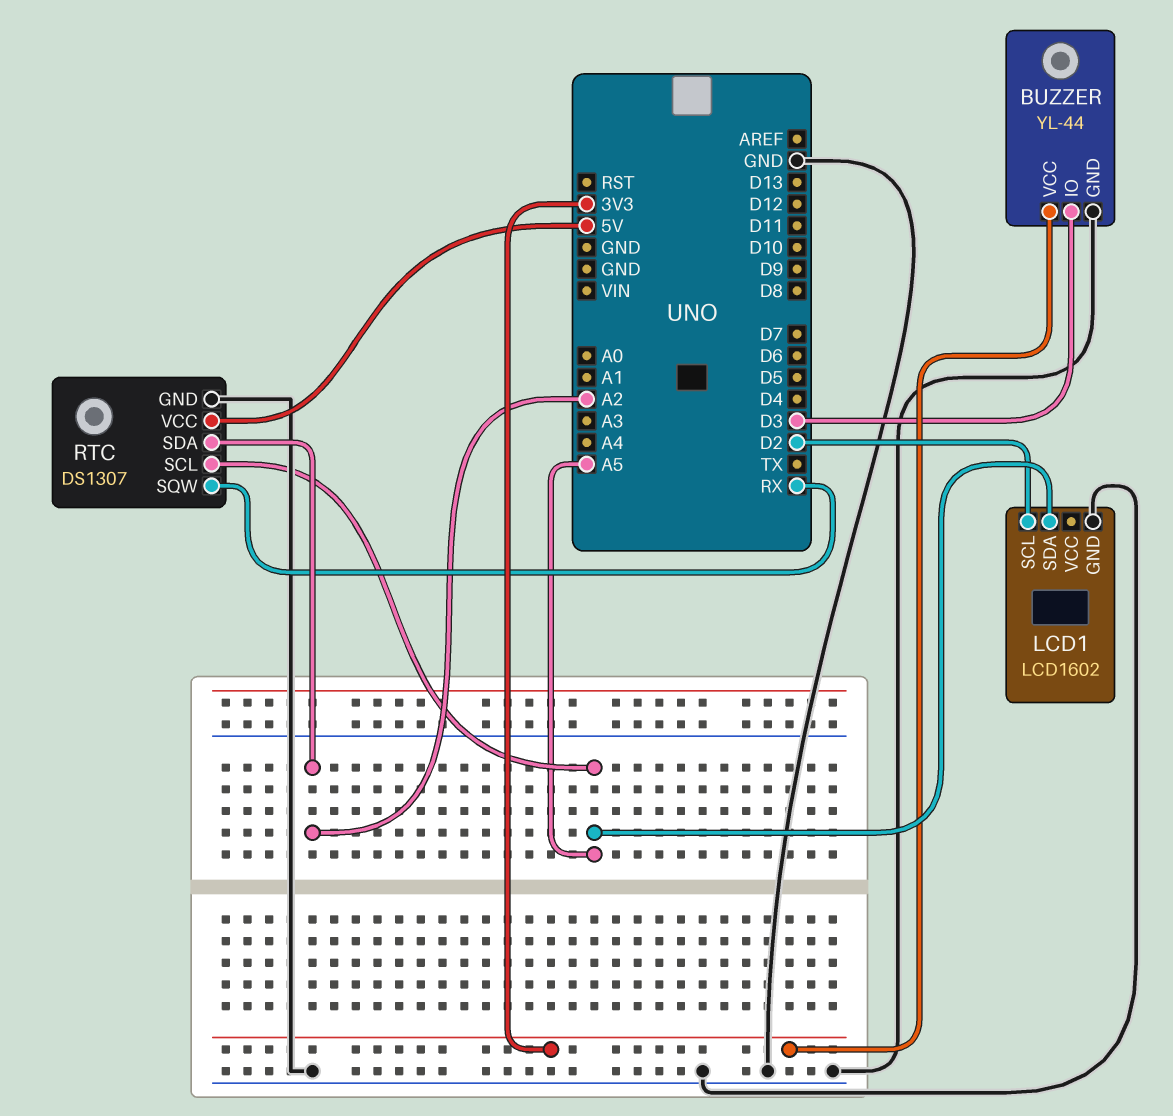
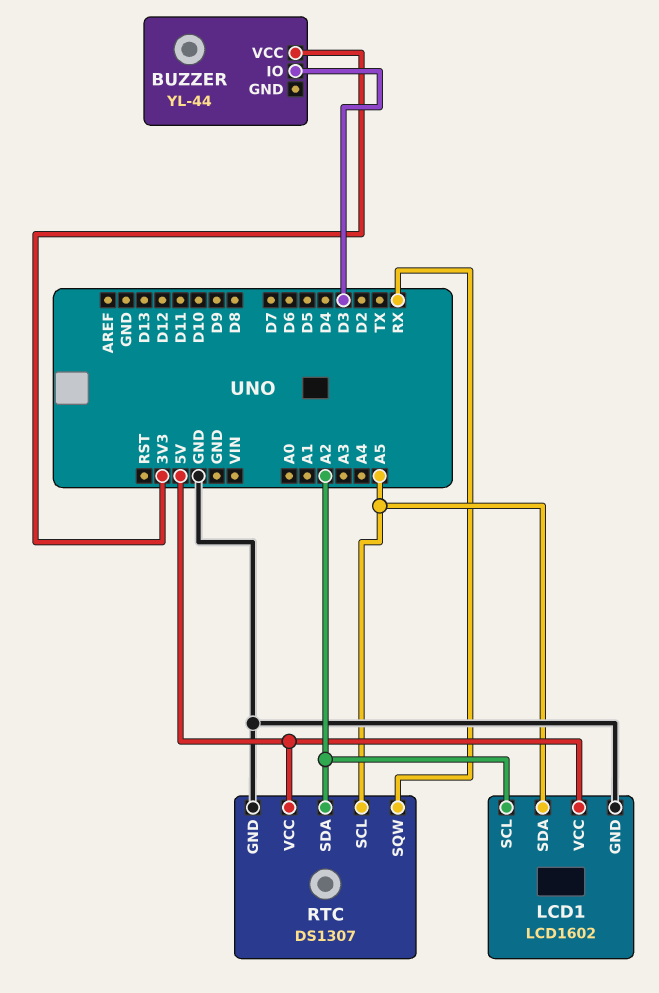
BUZZER pin GND: GND -> none
LCD1 pin SCL: D2 -> A2
LCD1 pin VCC: none -> 5V

